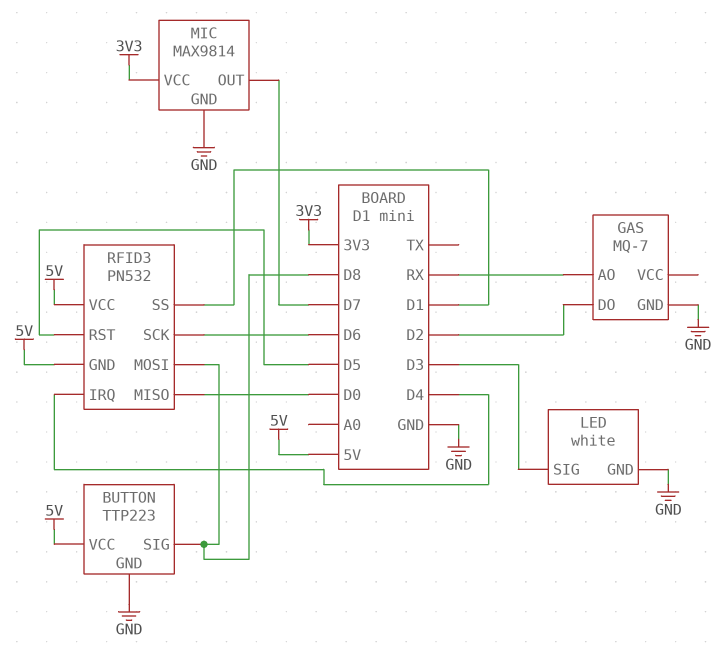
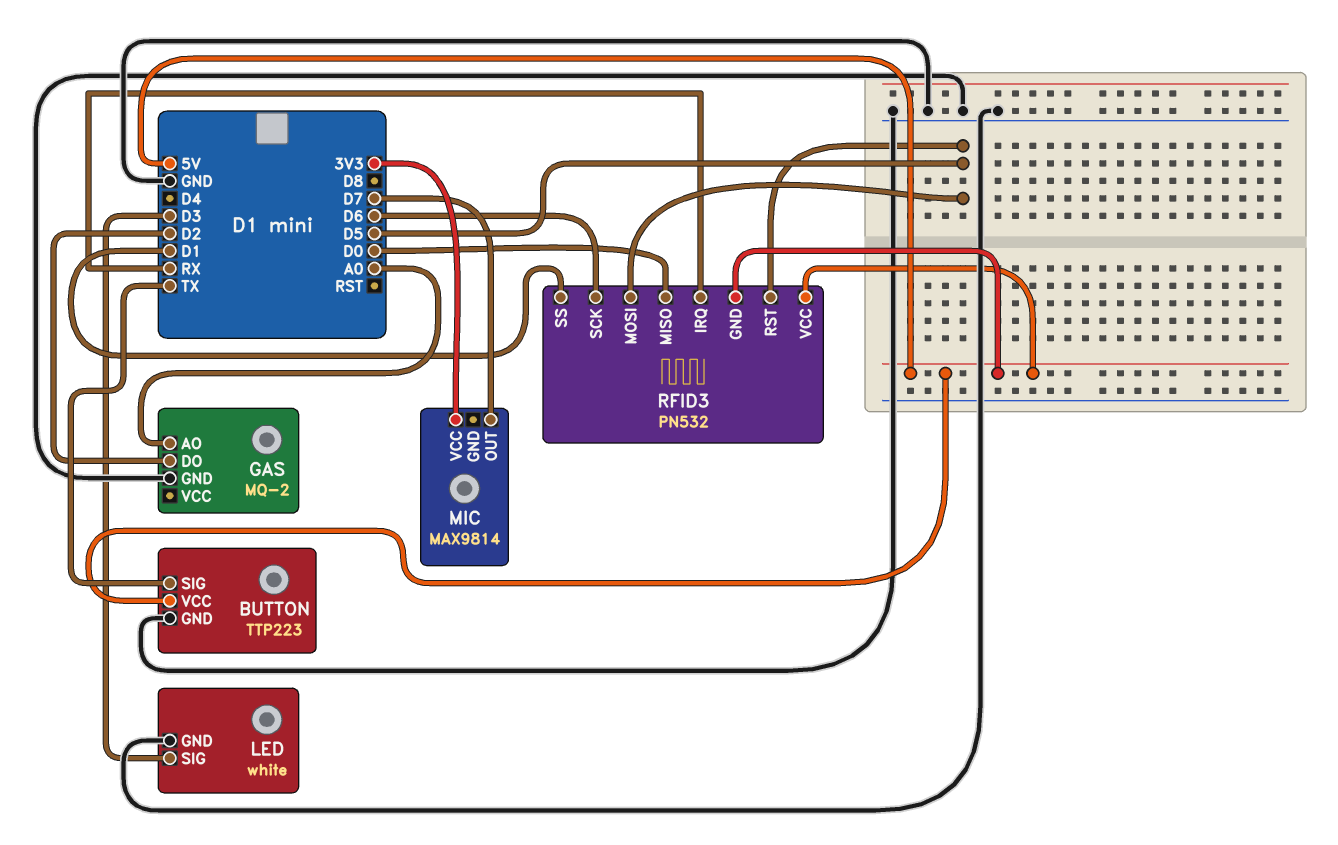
BUTTON pin SIG: D8 -> TX
GAS: MQ-7 -> MQ-2
GAS pin AO: RX -> A0
MIC pin GND: GND -> none
RFID3 pin IRQ: D4 -> RX
RFID3 pin MOSI: D8 -> D5

